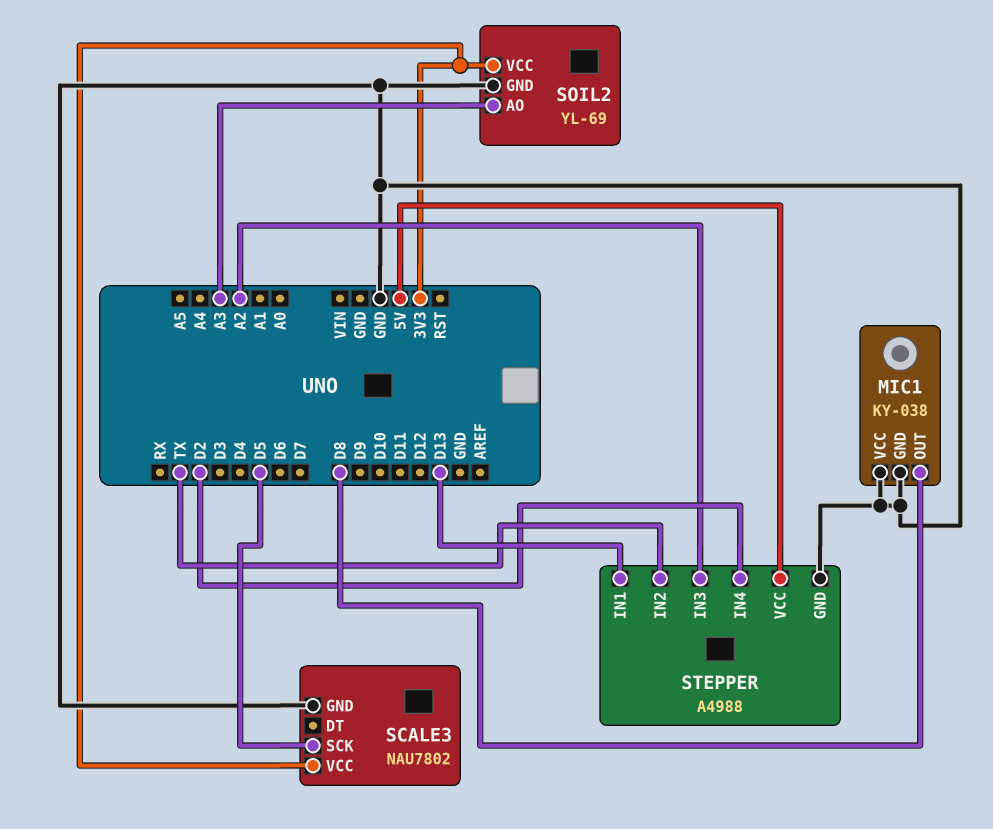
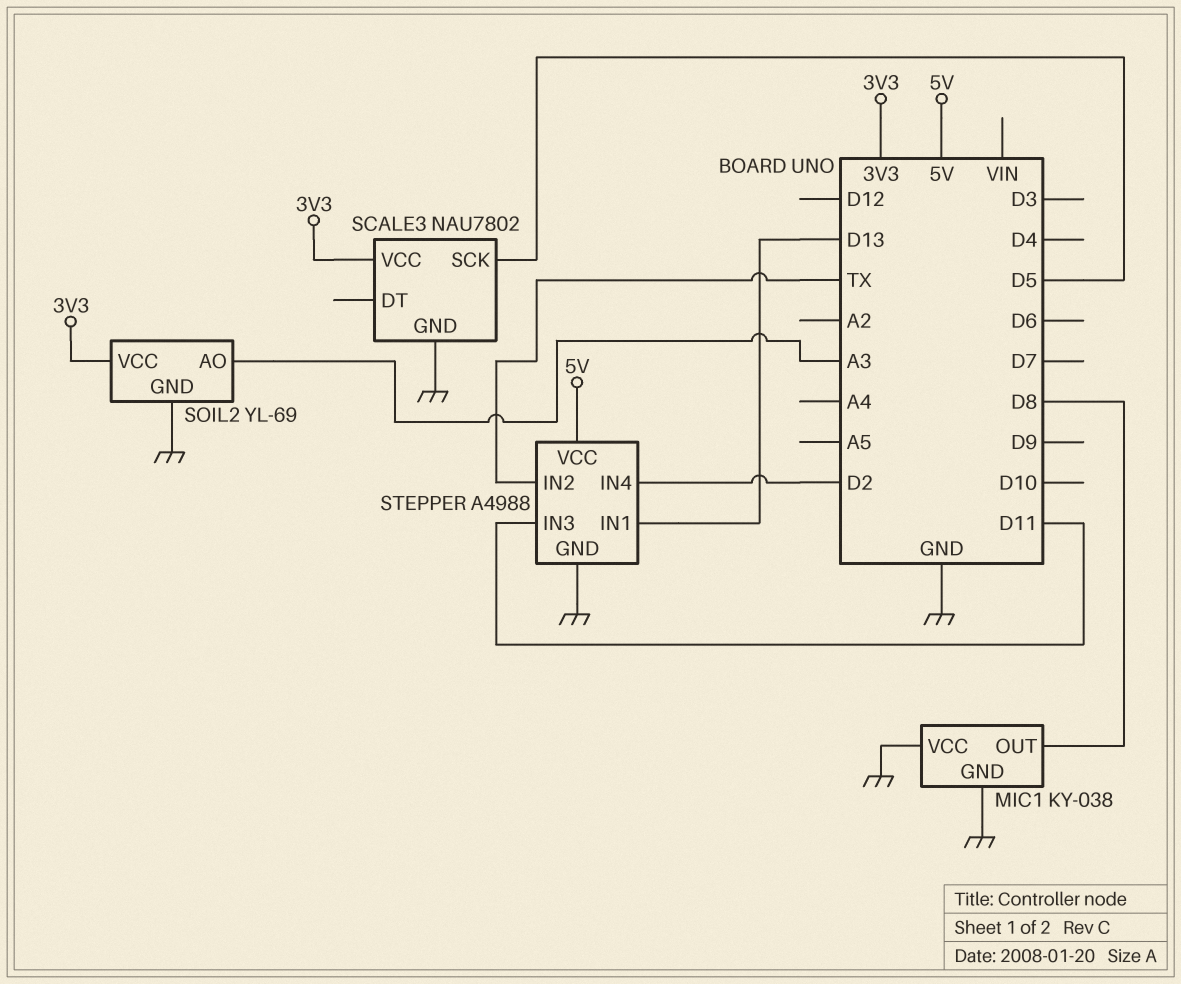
STEPPER pin IN3: A2 -> D11

